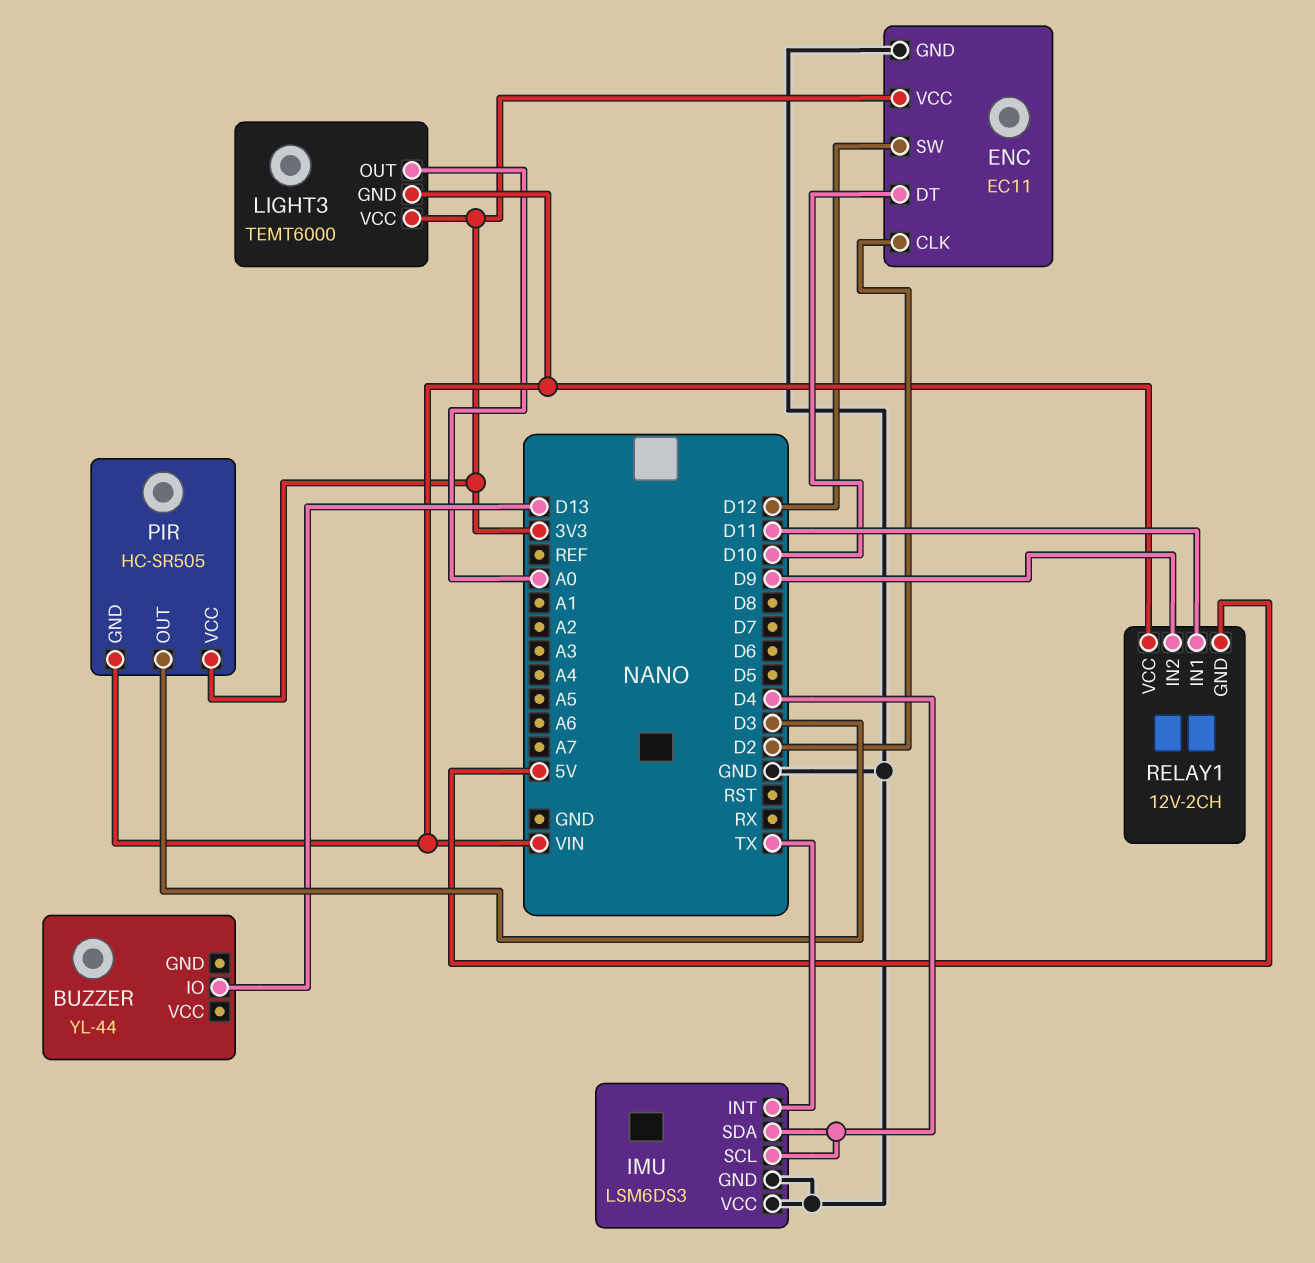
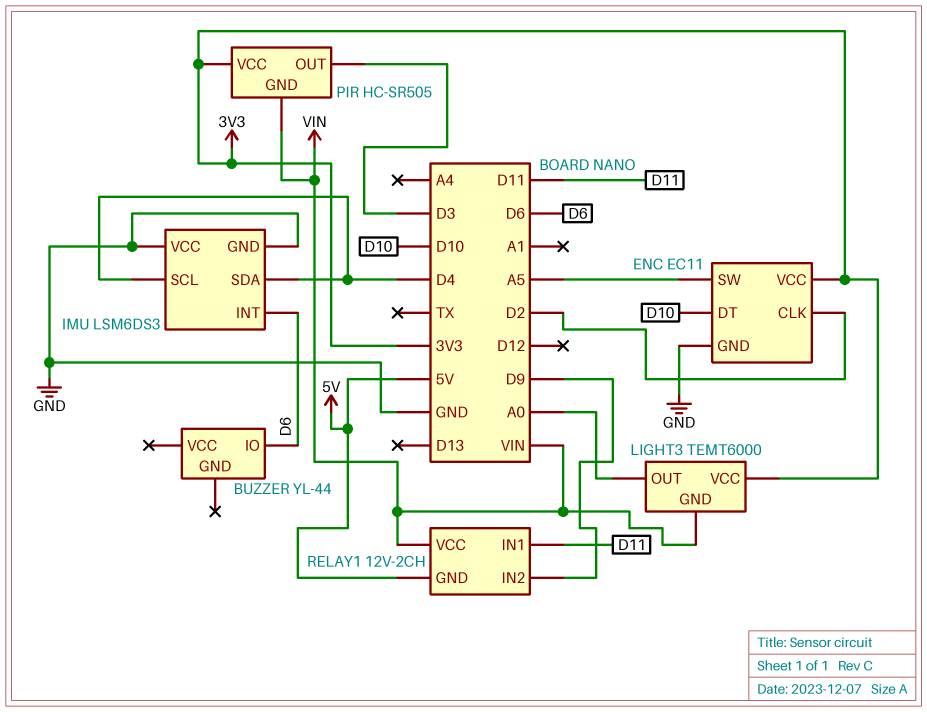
BUZZER pin IO: D13 -> D6
ENC pin SW: D12 -> A5
IMU pin INT: TX -> D6

